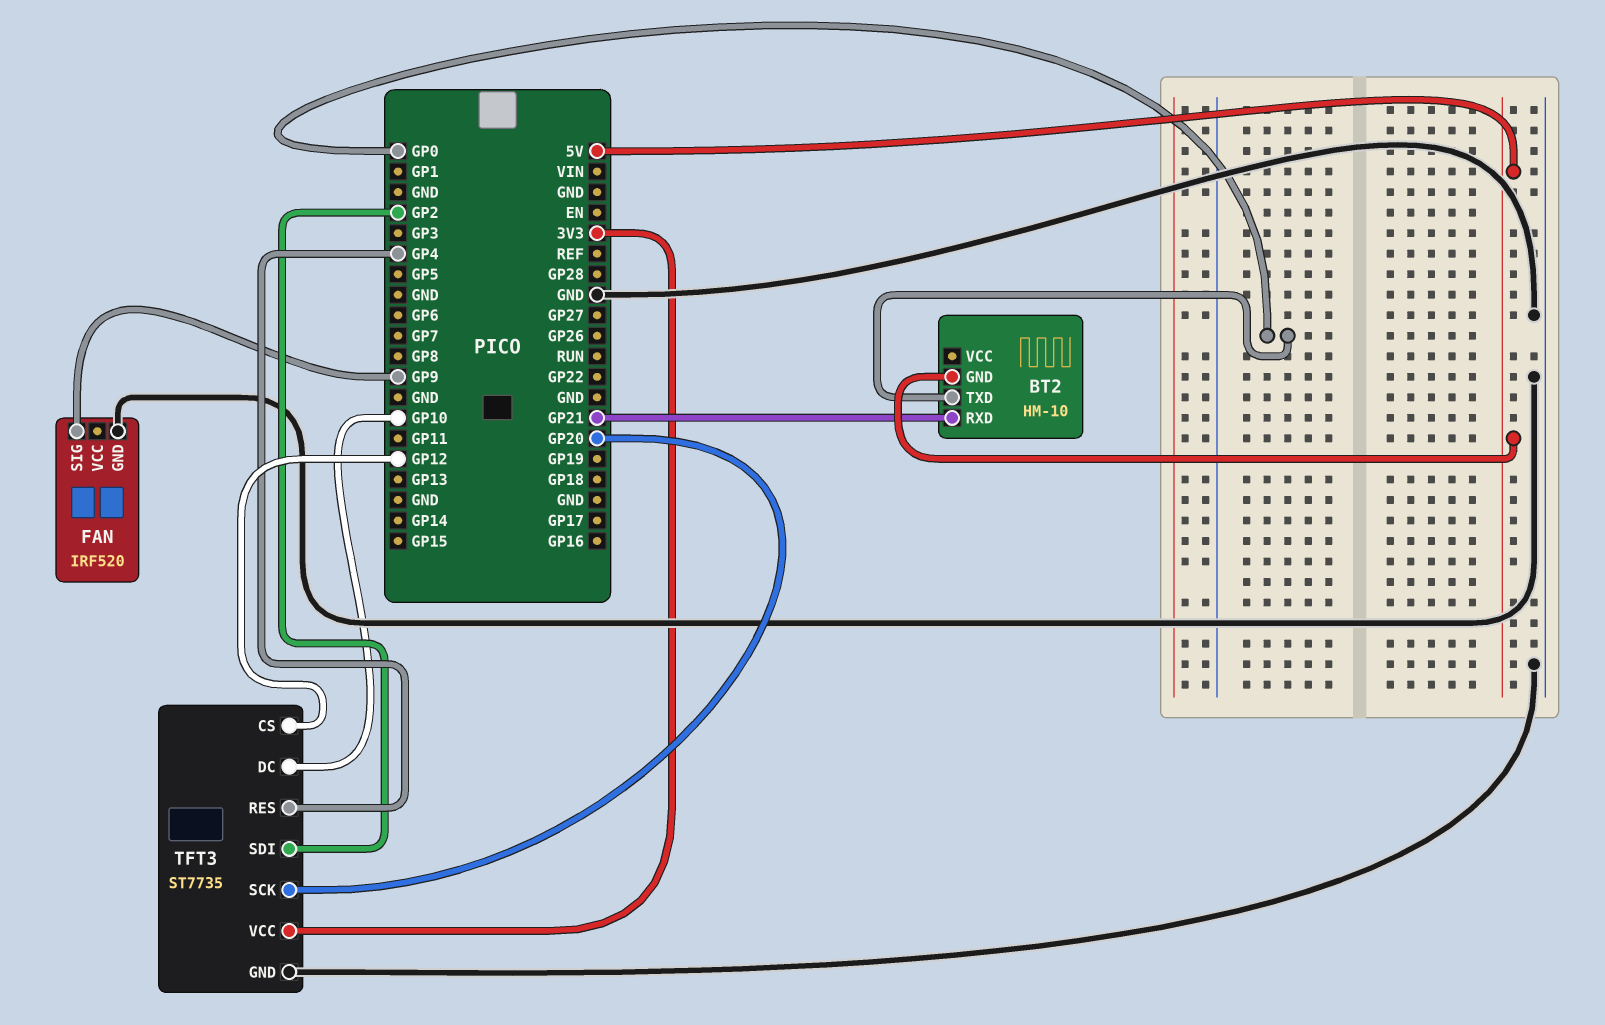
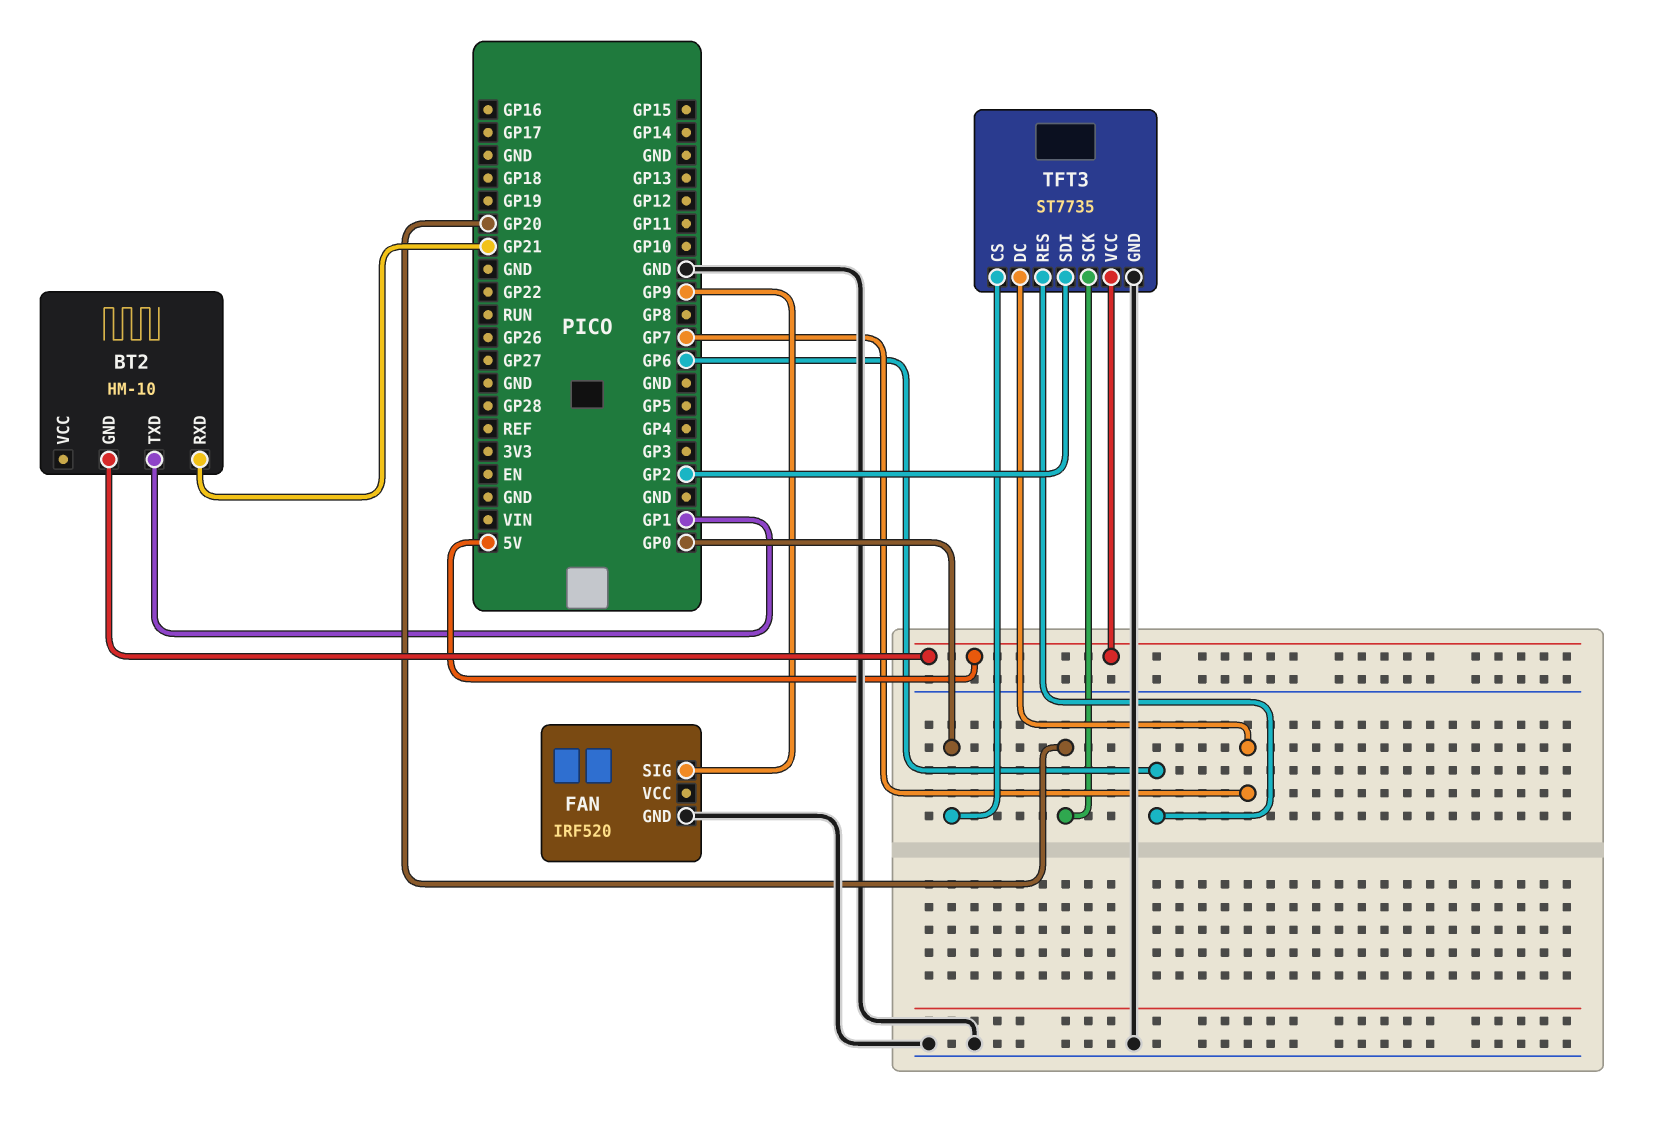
BT2 pin TXD: GP0 -> GP1
TFT3 pin CS: GP12 -> GP0
TFT3 pin DC: GP10 -> GP7
TFT3 pin RES: GP4 -> GP6
TFT3 pin VCC: 3V3 -> 5V

